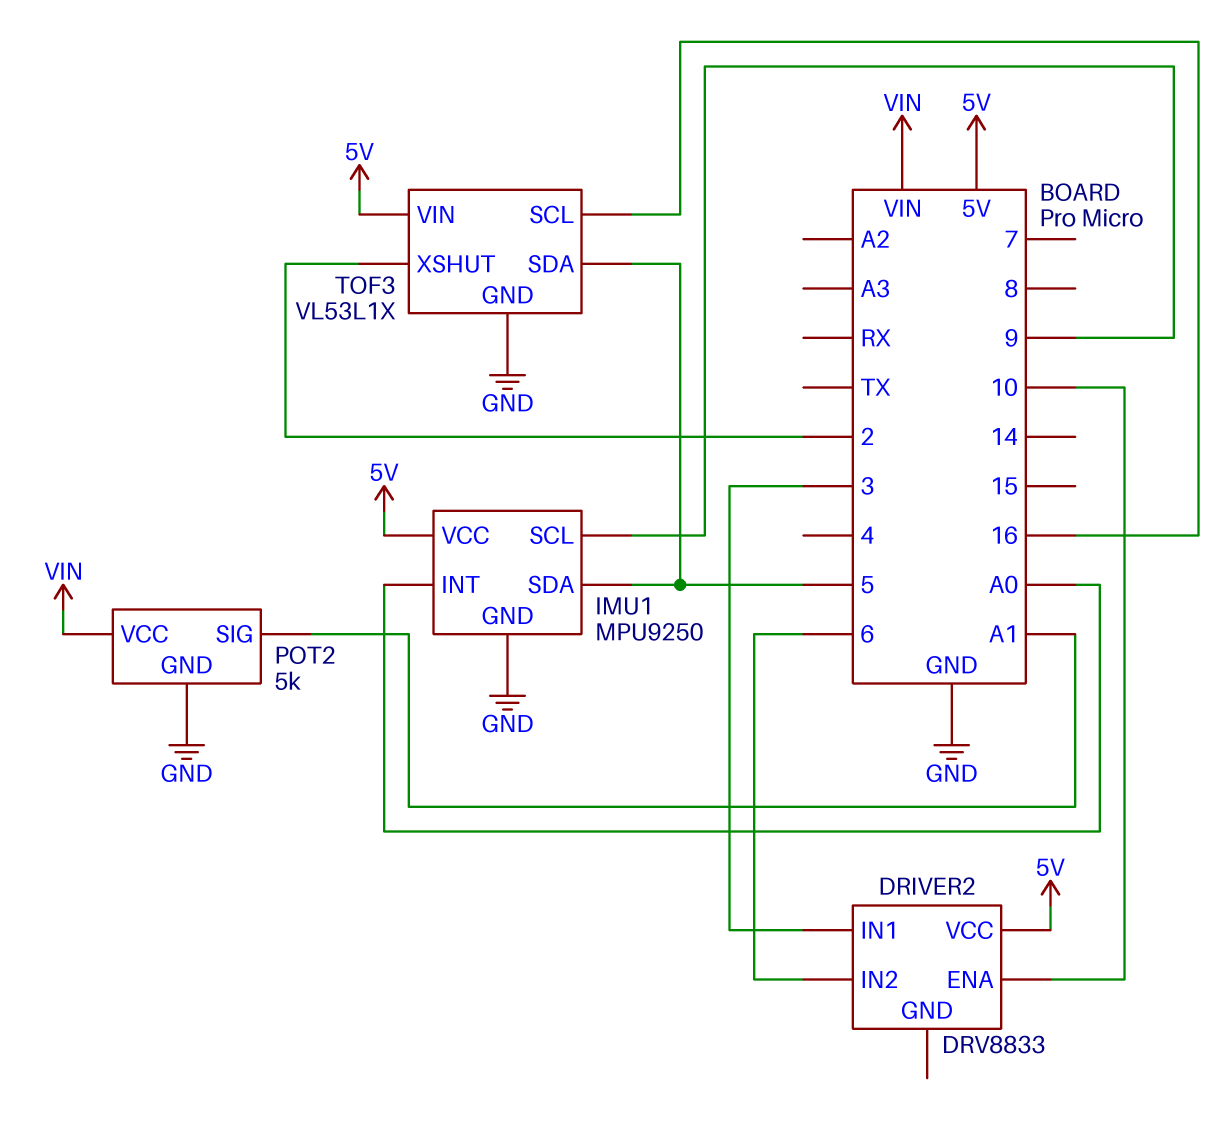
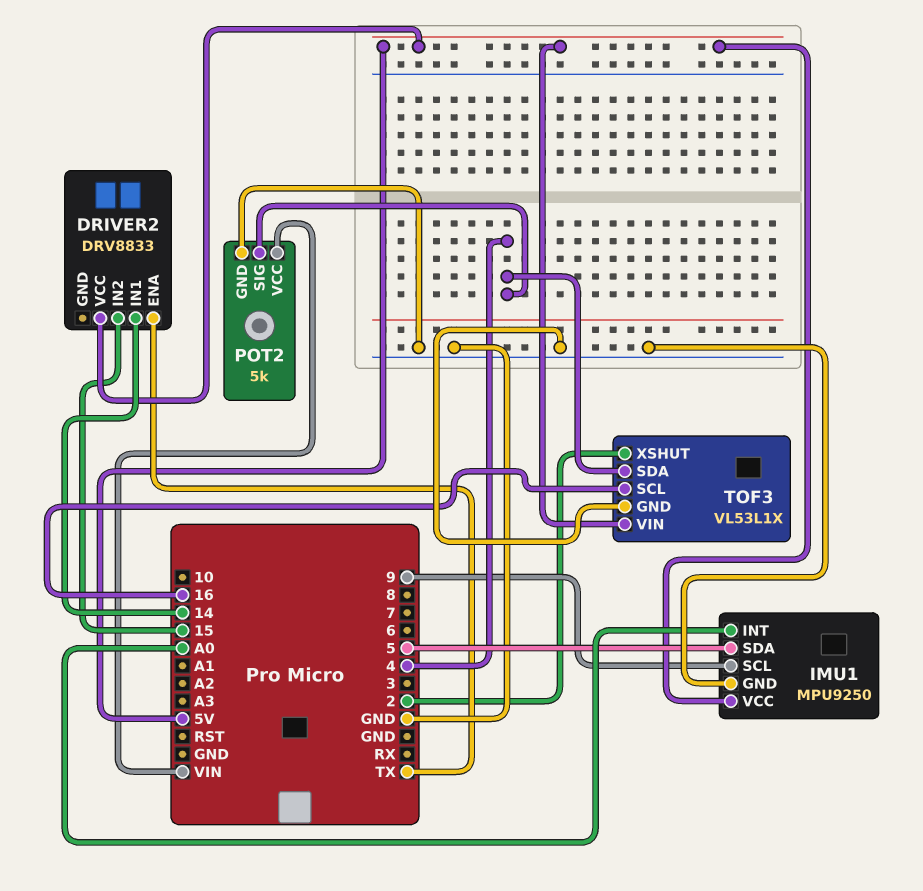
DRIVER2 pin ENA: 10 -> TX
DRIVER2 pin IN1: 3 -> 14
DRIVER2 pin IN2: 6 -> 15
POT2 pin SIG: A1 -> 4
TOF3 pin SDA: 5 -> 4

